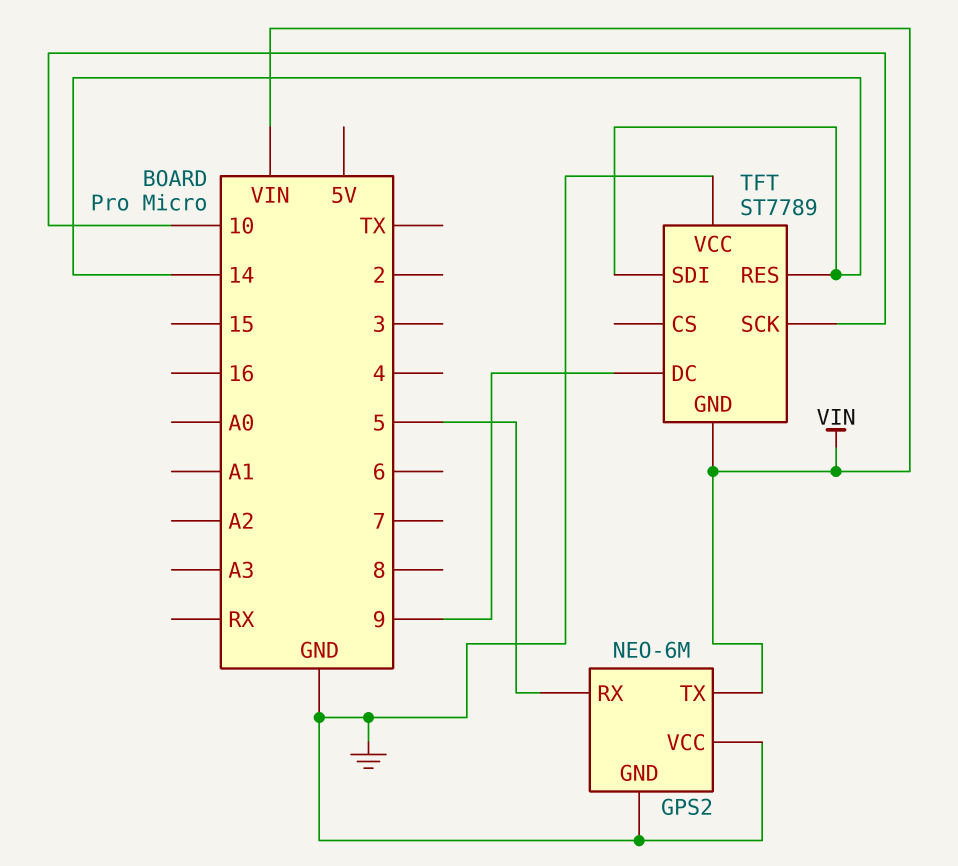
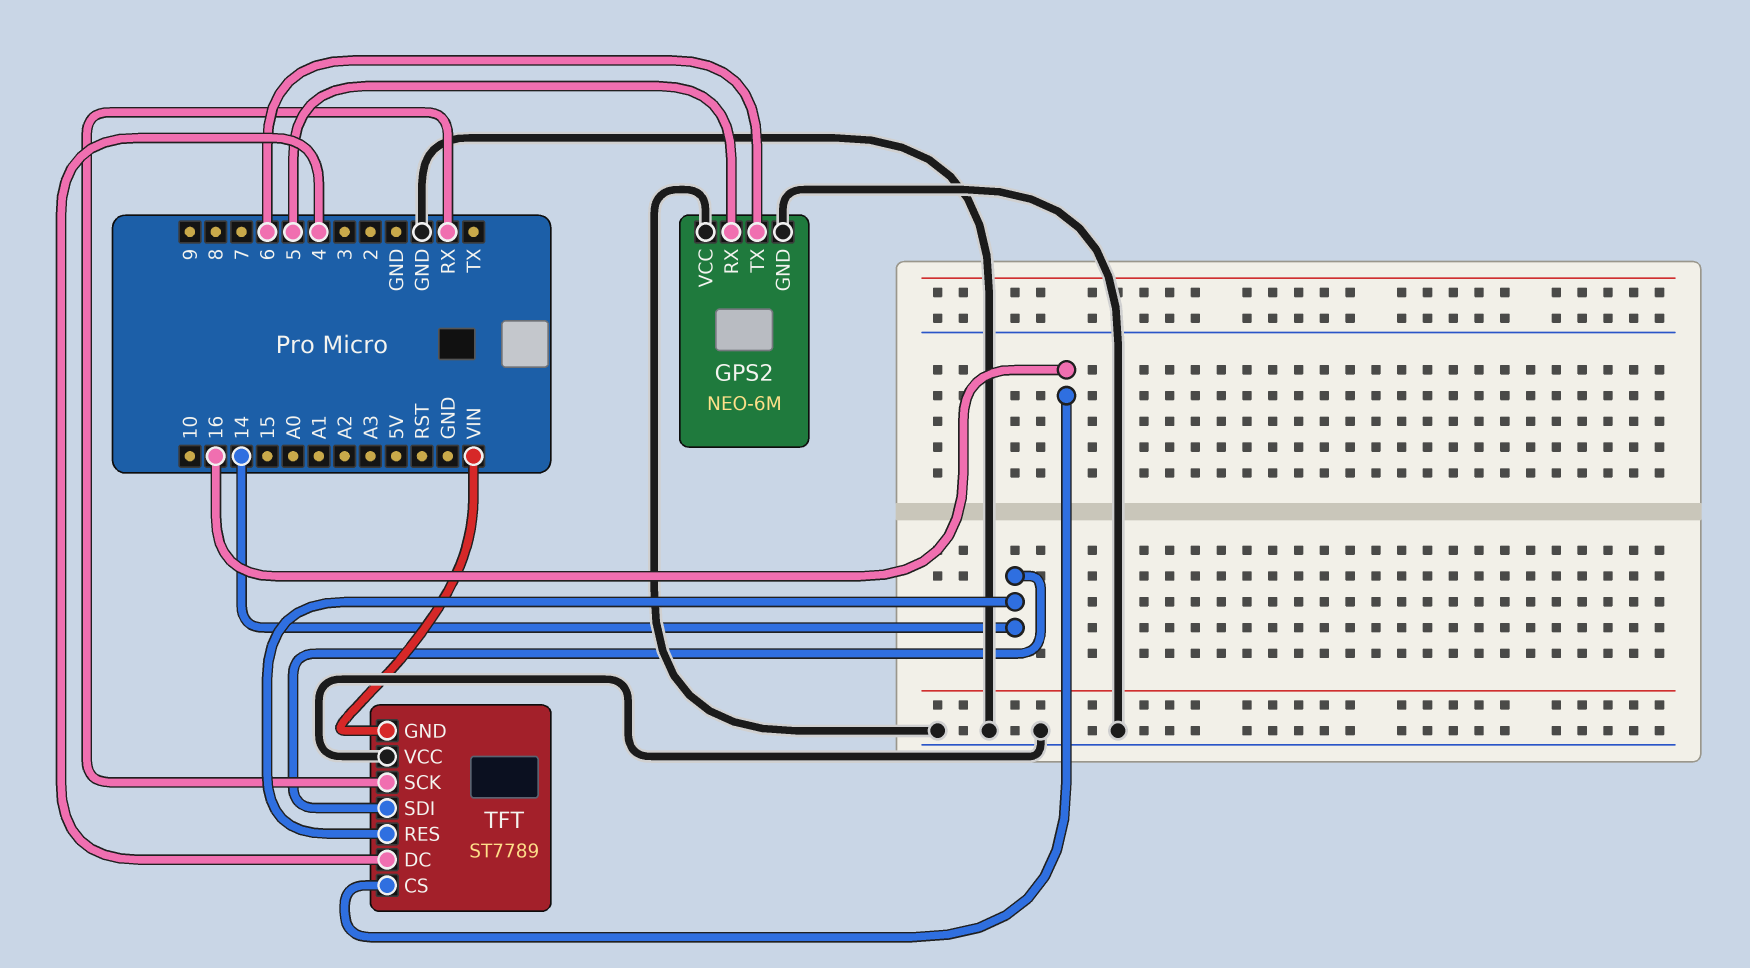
GPS2 pin TX: VIN -> 6
TFT pin CS: none -> 16
TFT pin DC: 9 -> 4
TFT pin SCK: 10 -> RX

